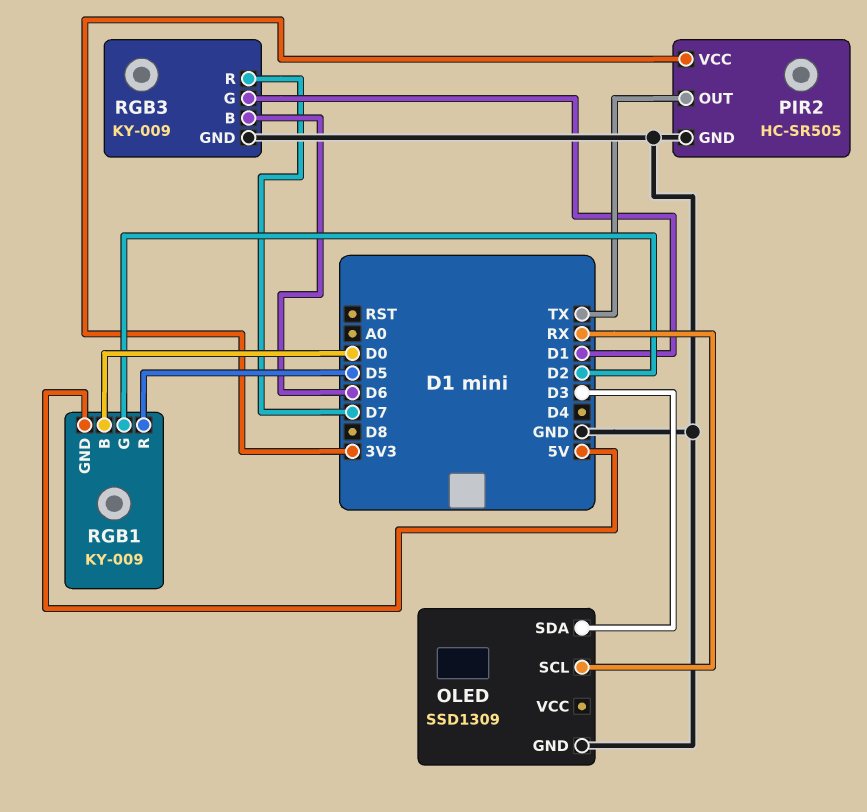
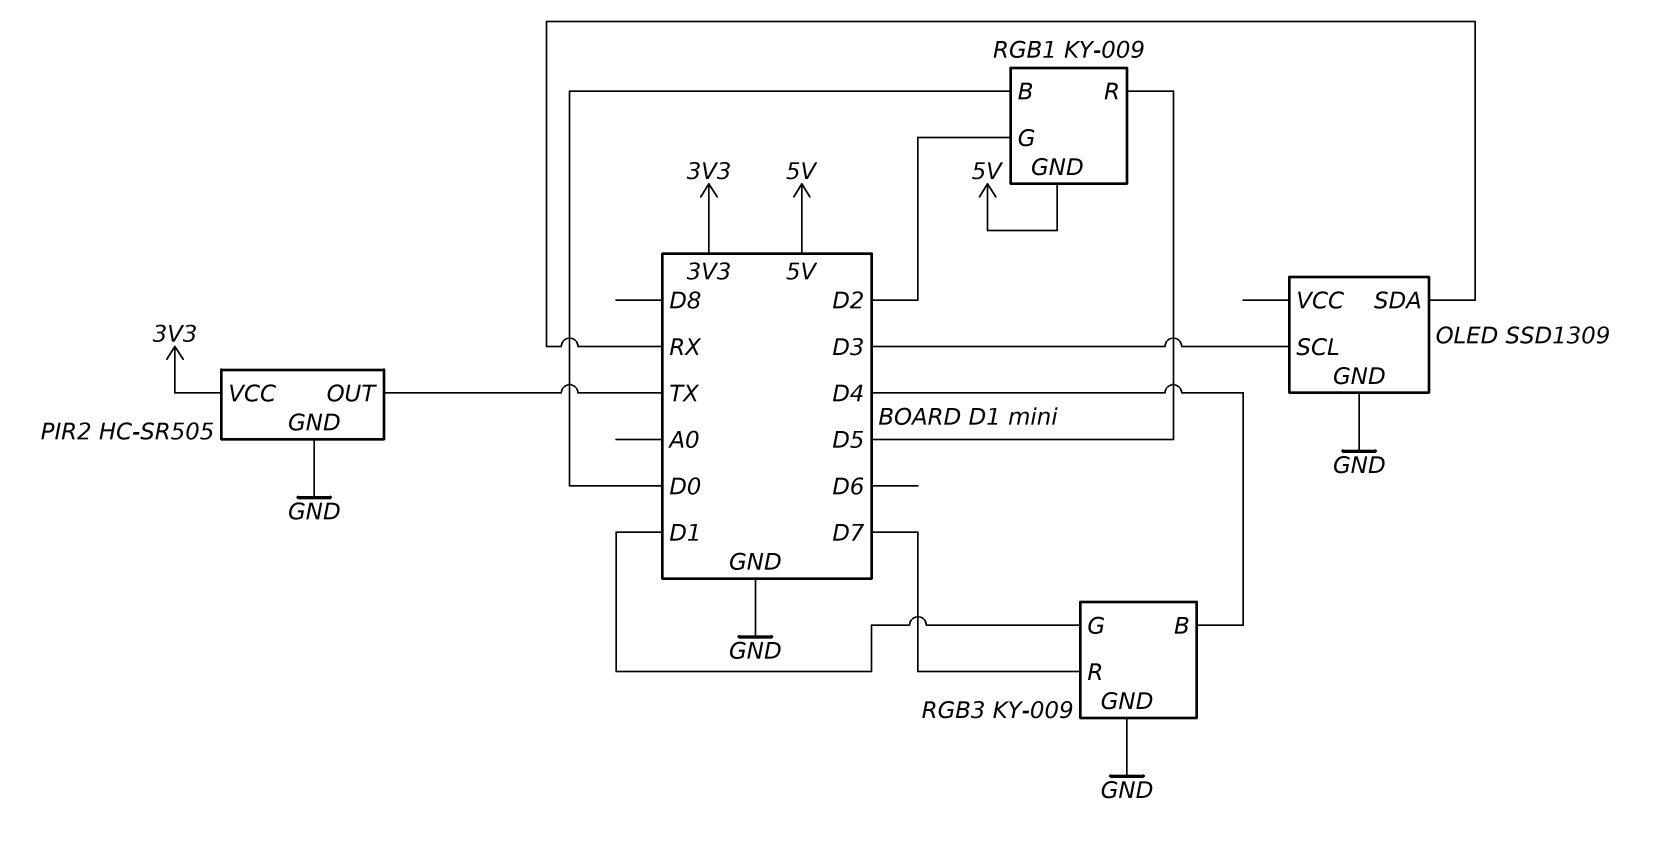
OLED pin SCL: RX -> D3
OLED pin SDA: D3 -> RX
RGB3 pin B: D6 -> D4

